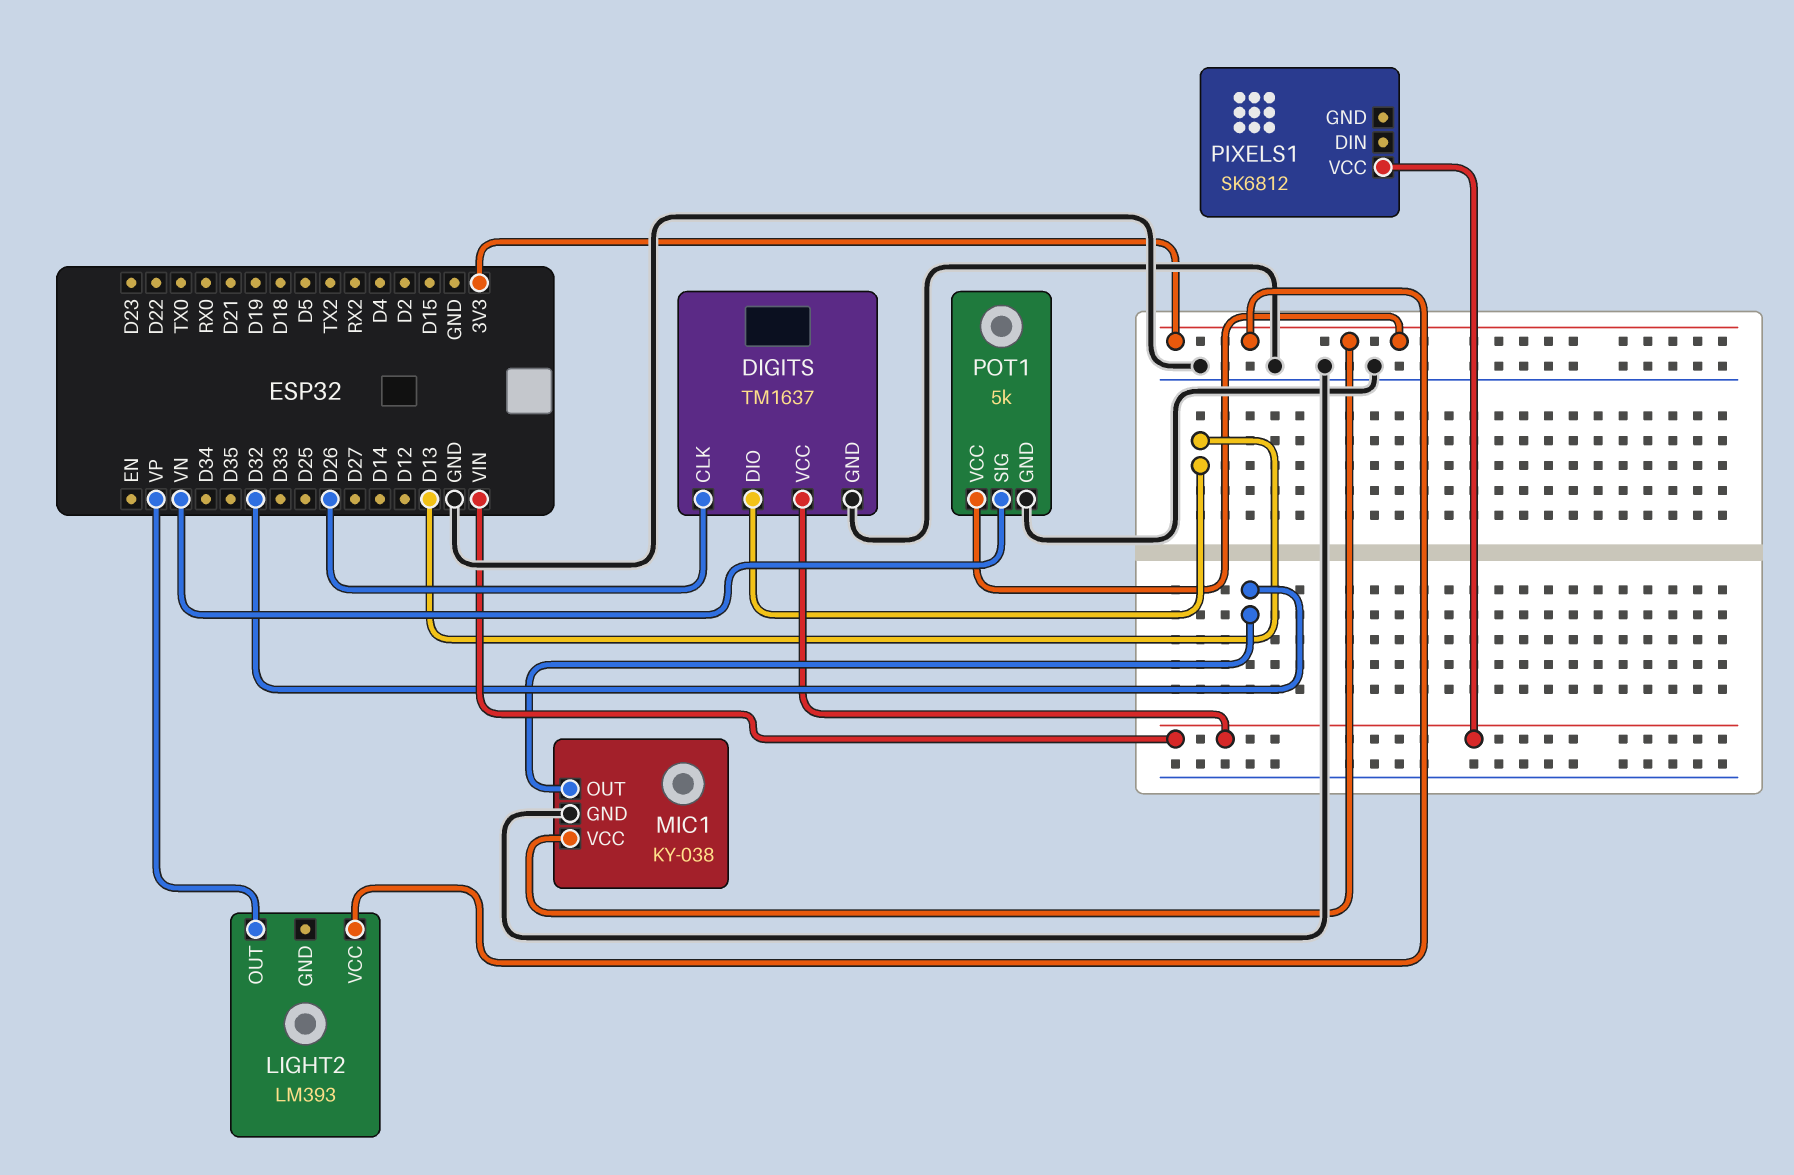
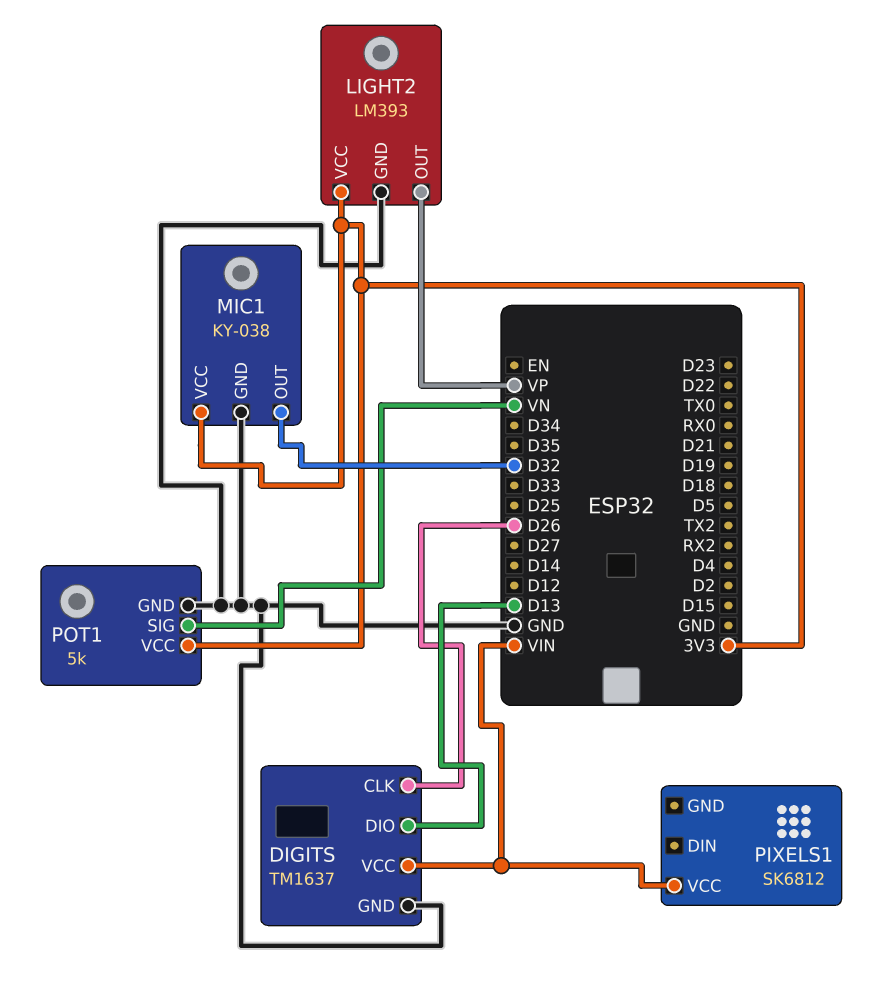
LIGHT2 pin GND: none -> GND

